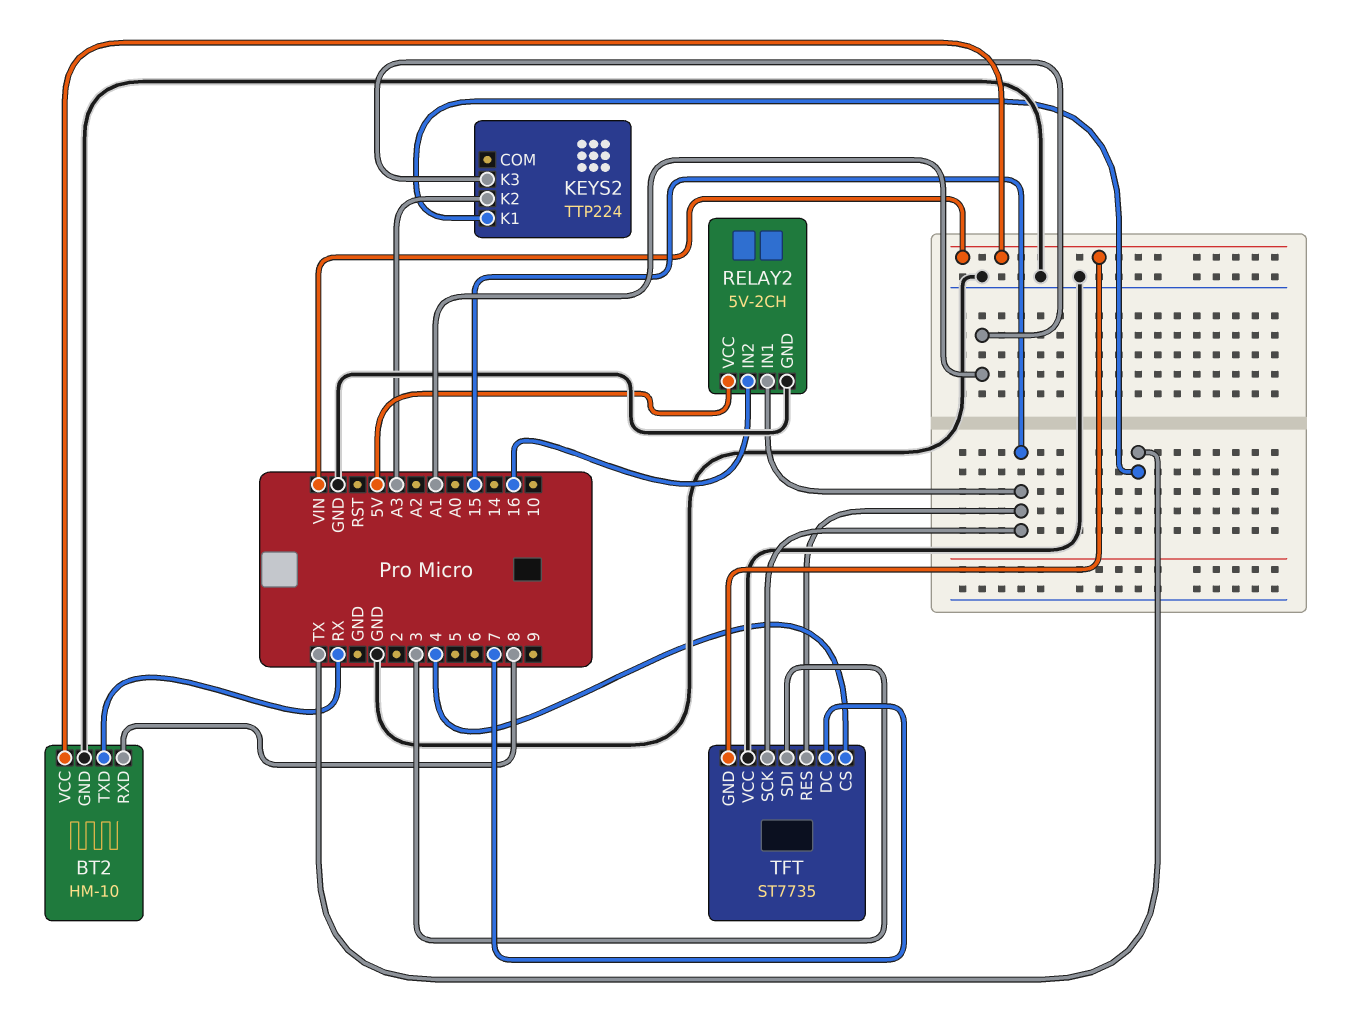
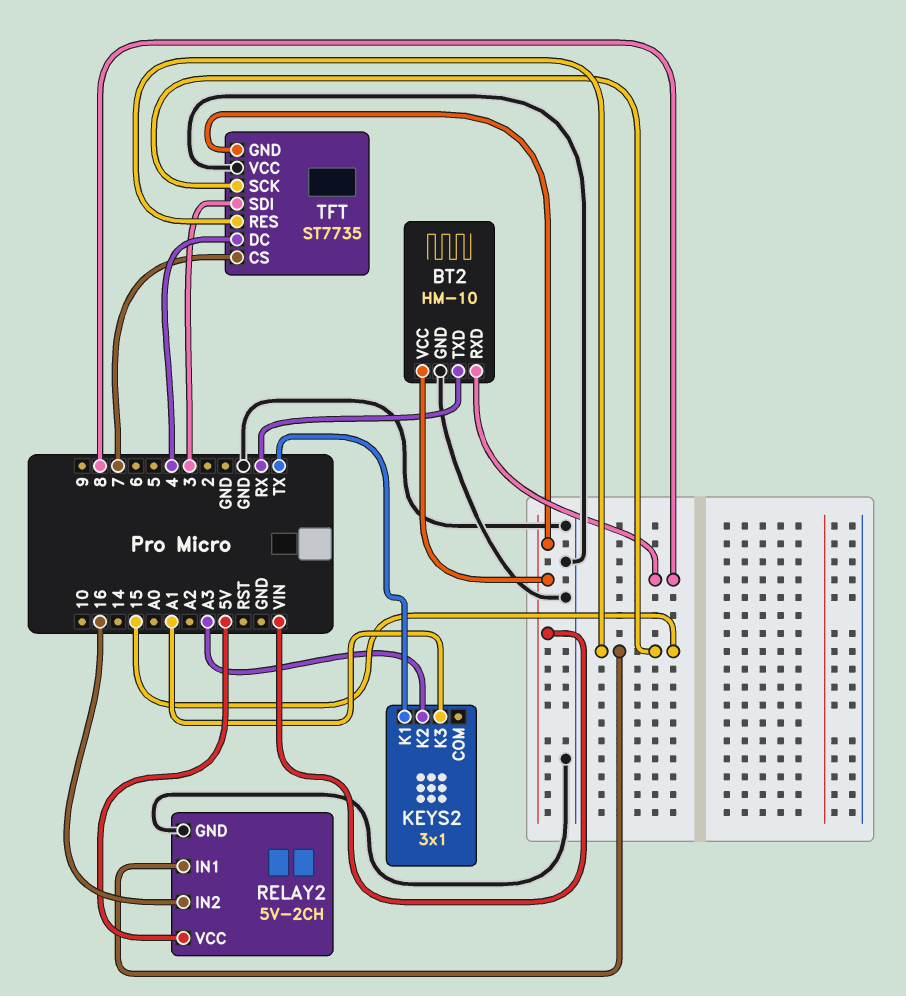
KEYS2: TTP224 -> 3x1
TFT pin CS: 4 -> 7
TFT pin DC: 7 -> 4

